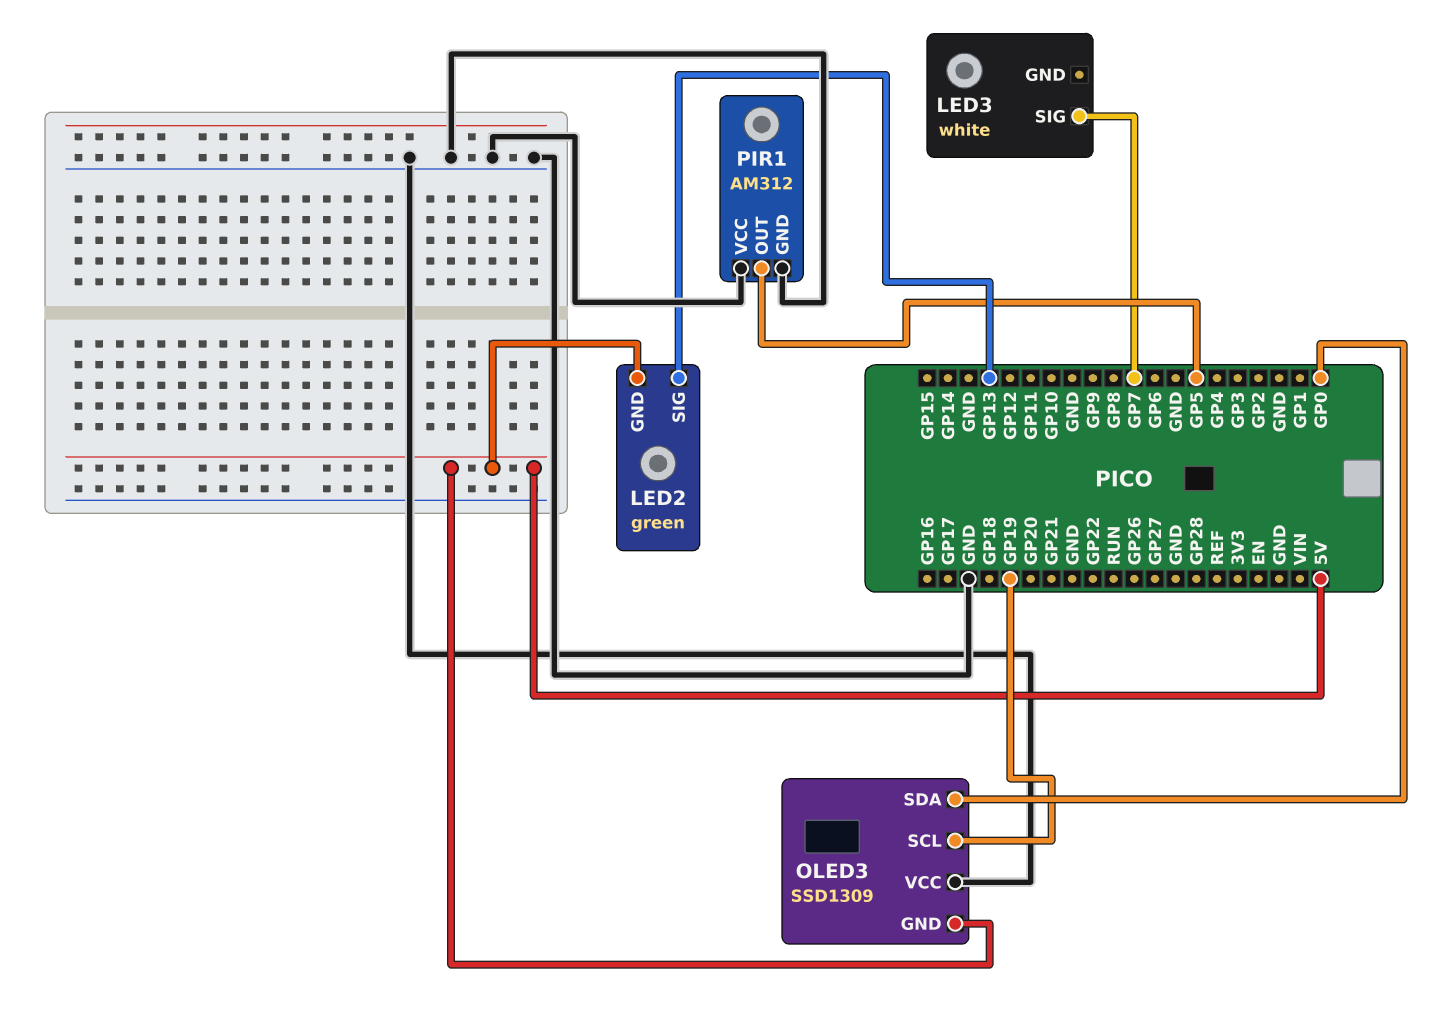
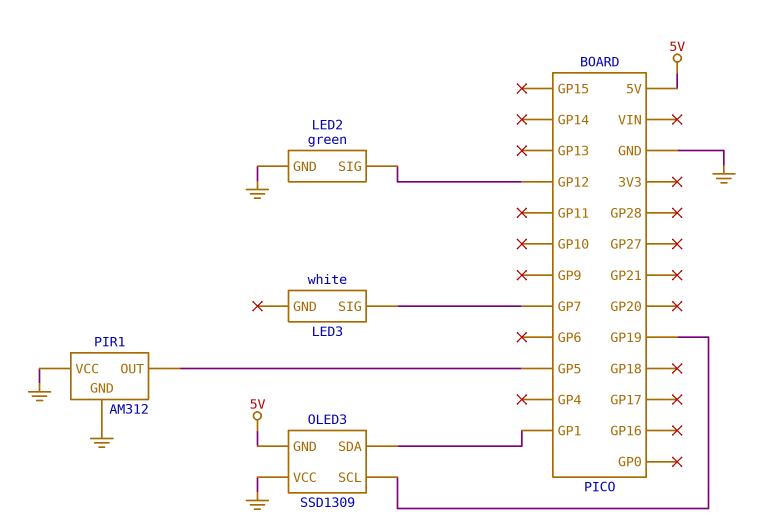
LED2 pin GND: 5V -> GND
LED2 pin SIG: GP13 -> GP12
OLED3 pin SDA: GP0 -> GP1

